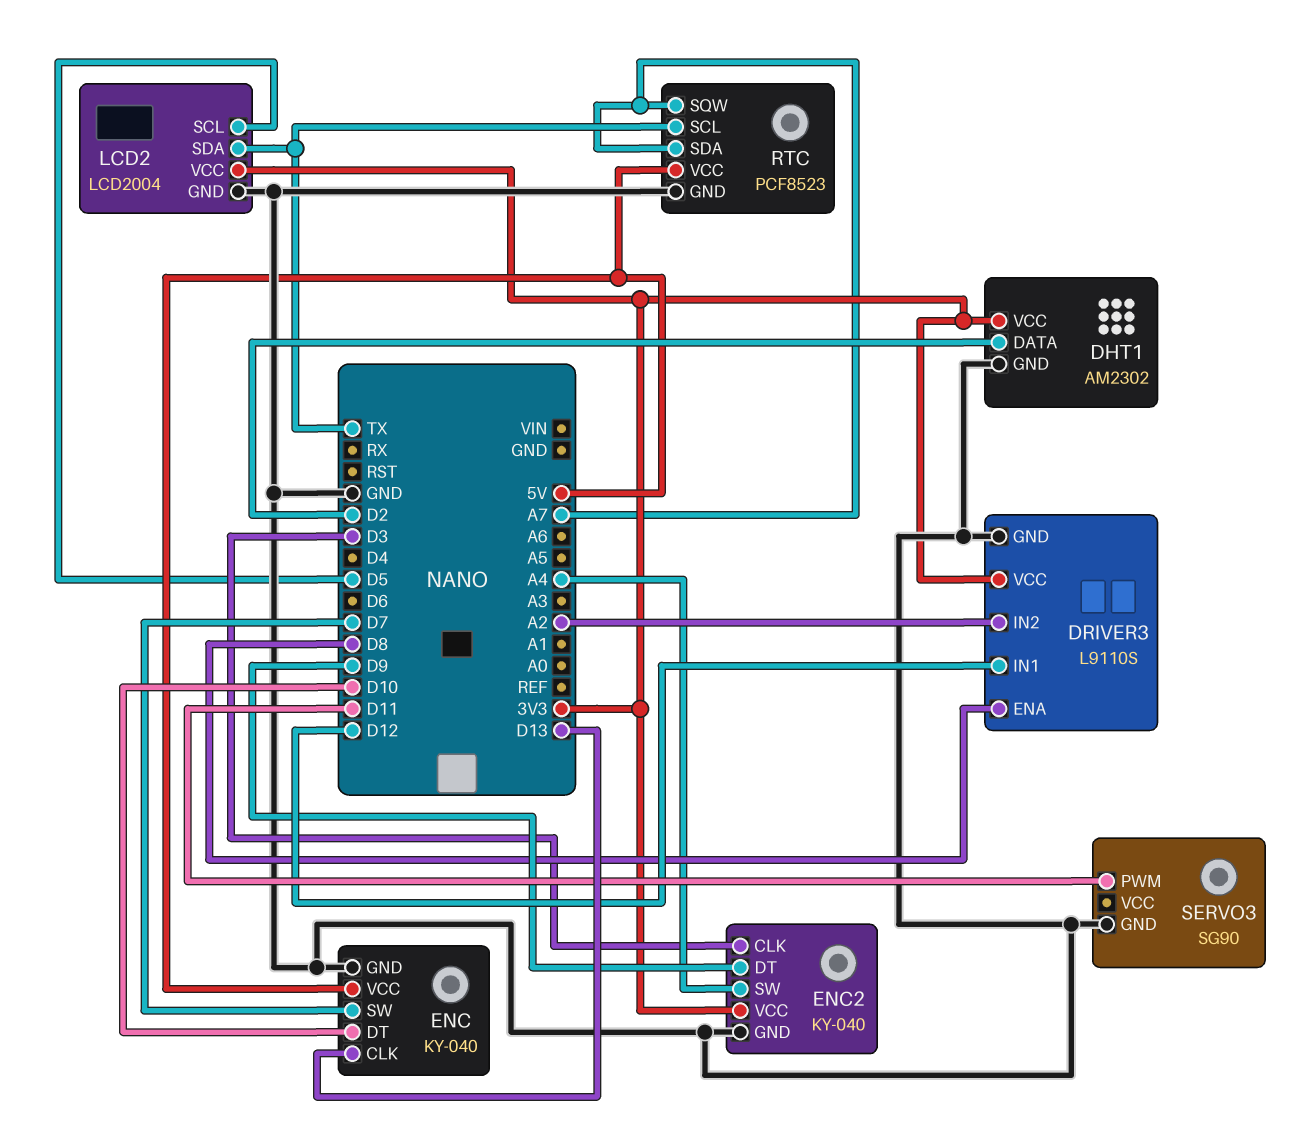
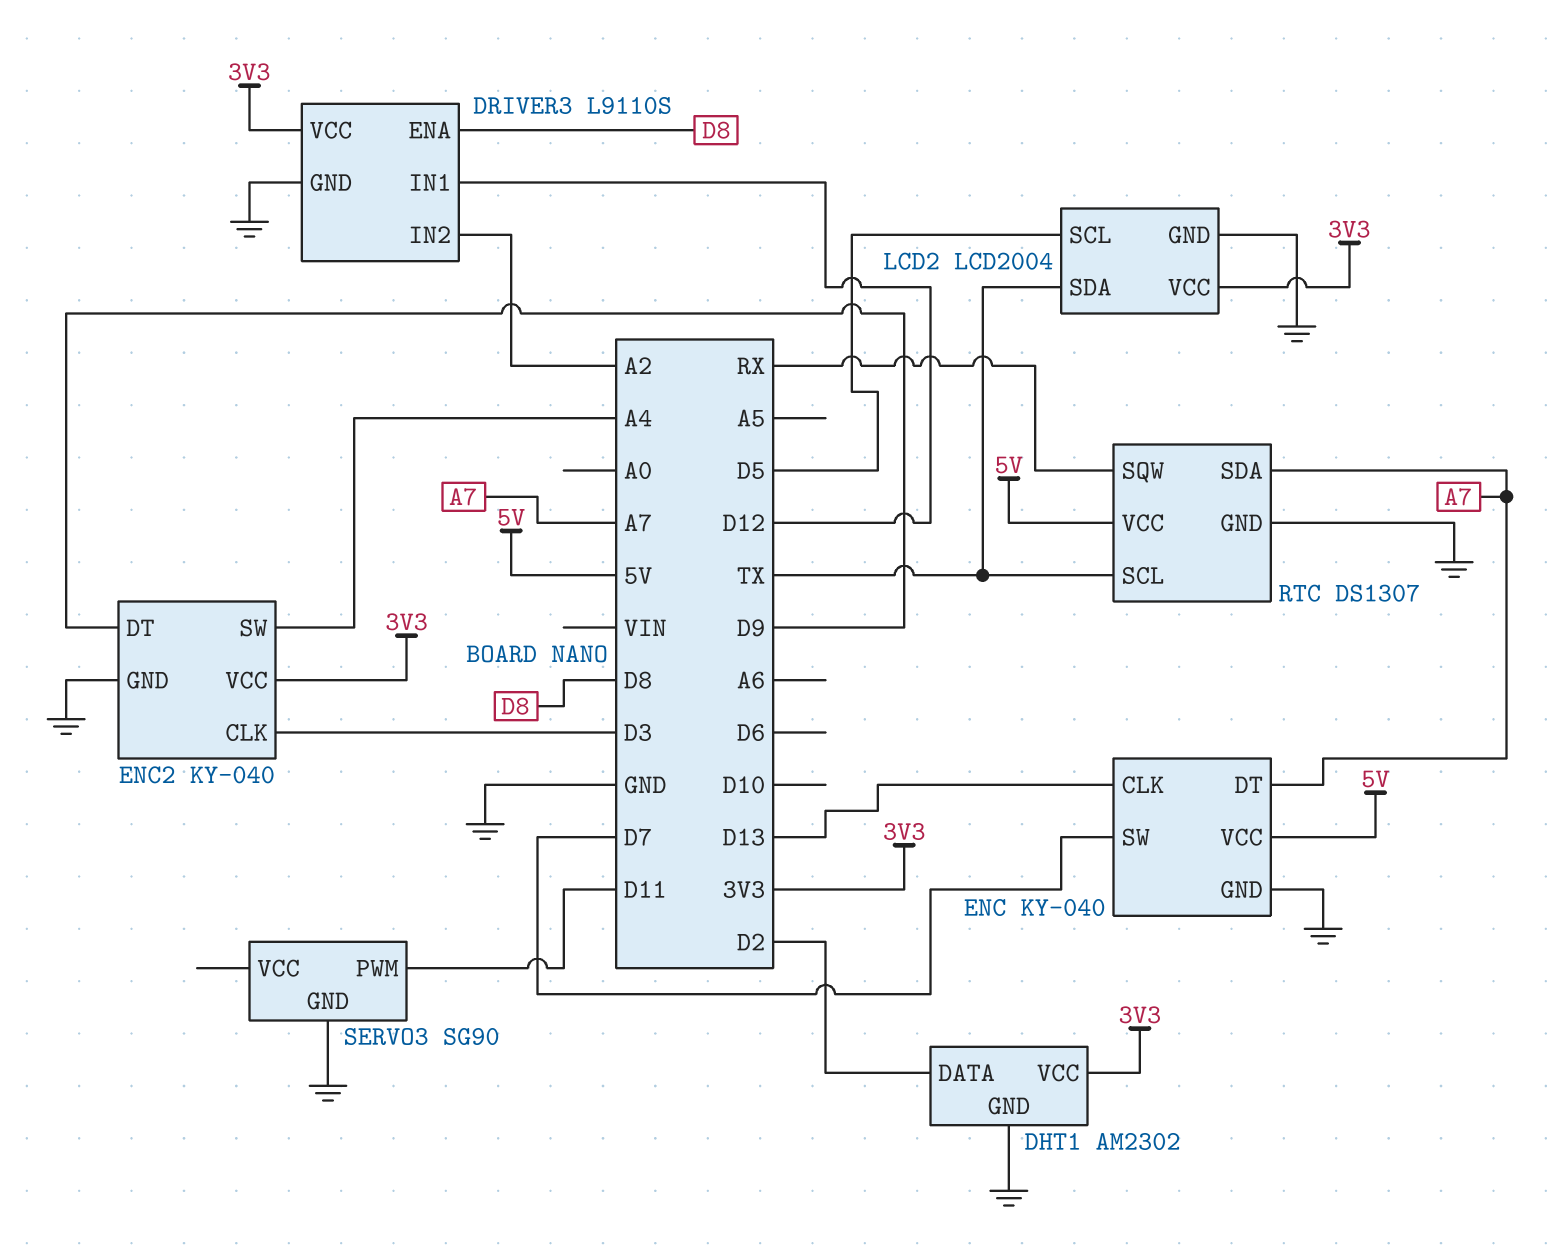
ENC pin DT: D10 -> A7
RTC: PCF8523 -> DS1307
RTC pin SQW: A7 -> RX

